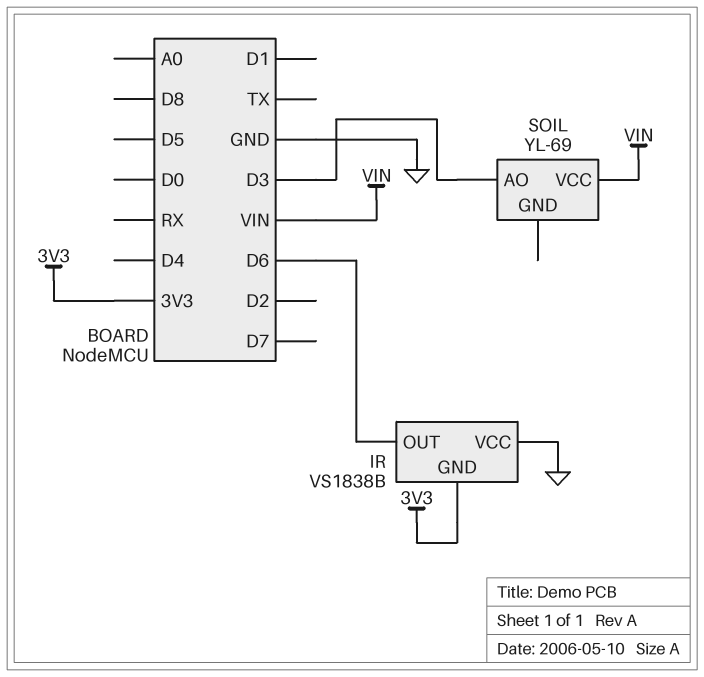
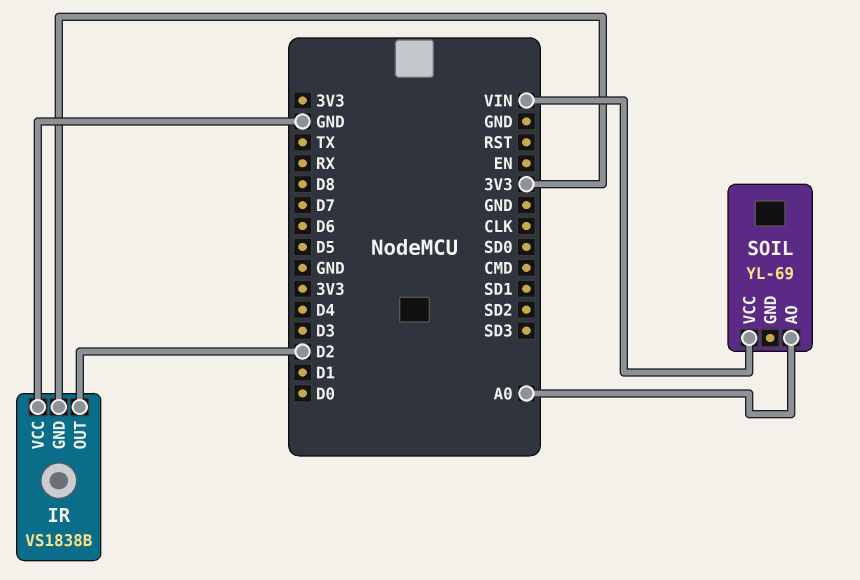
IR pin OUT: D6 -> D2
SOIL pin AO: D3 -> A0

